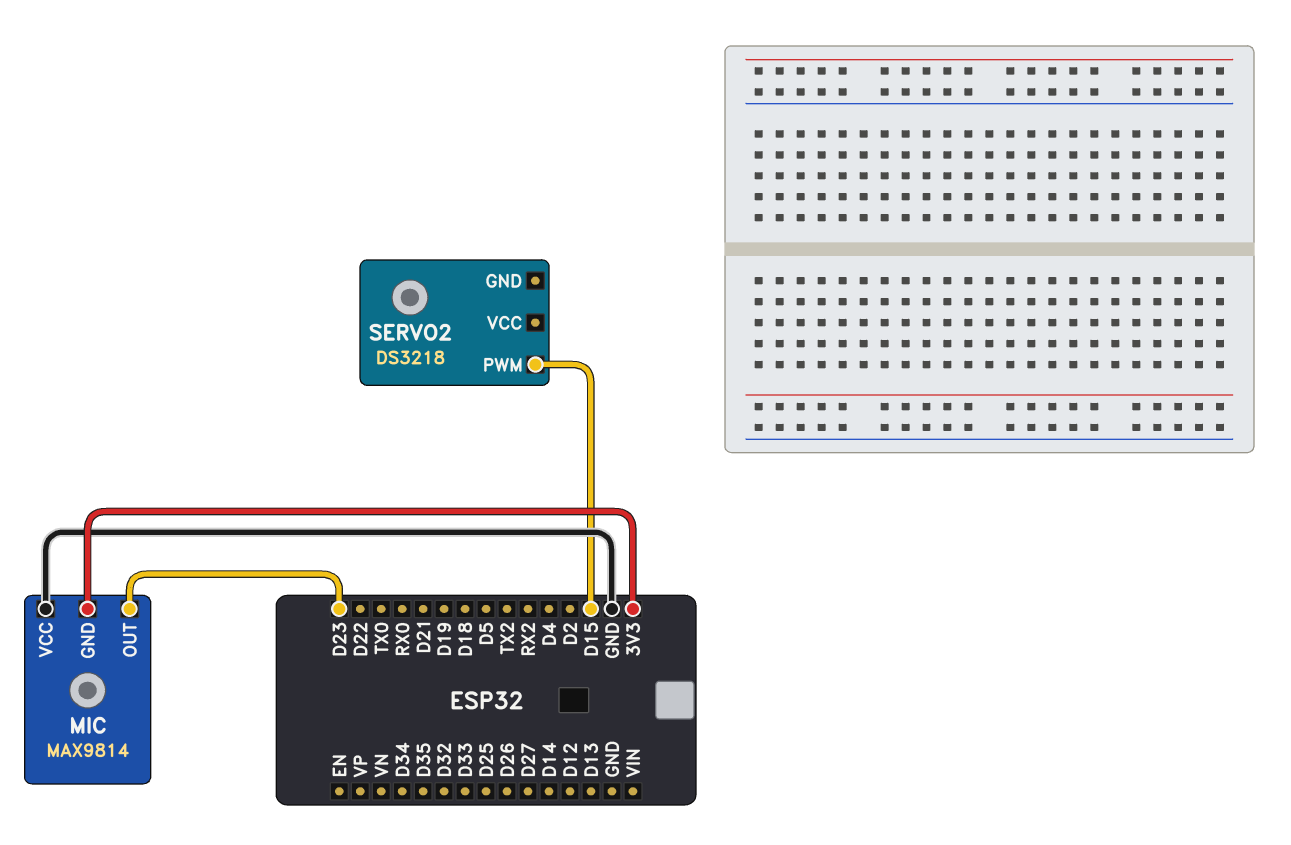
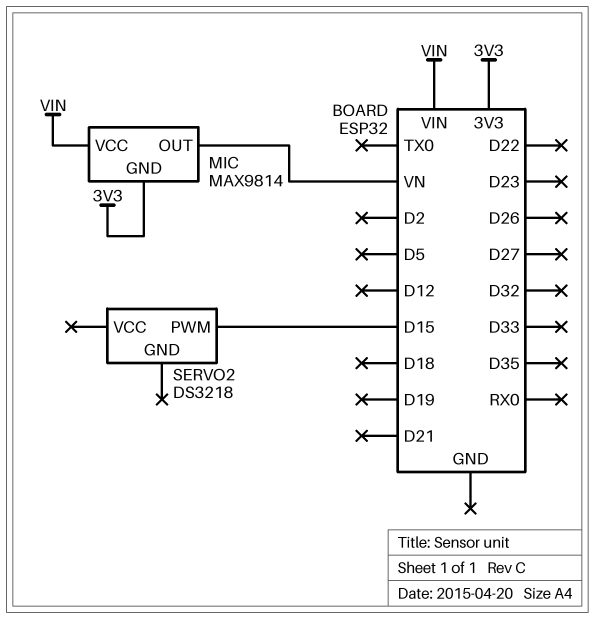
MIC pin OUT: D23 -> VN
MIC pin VCC: GND -> VIN

